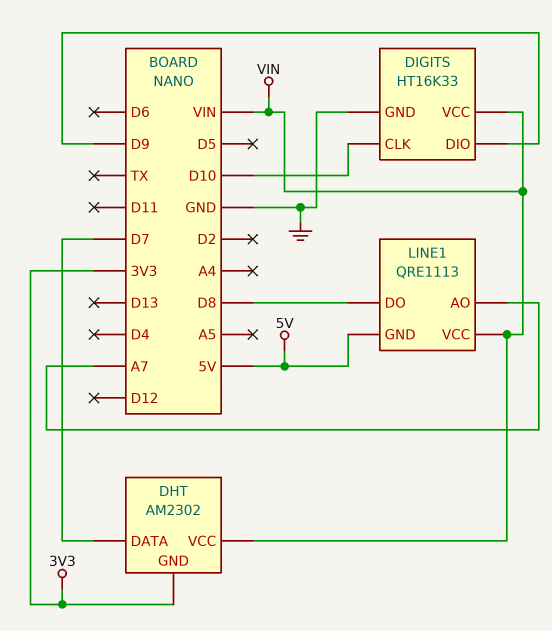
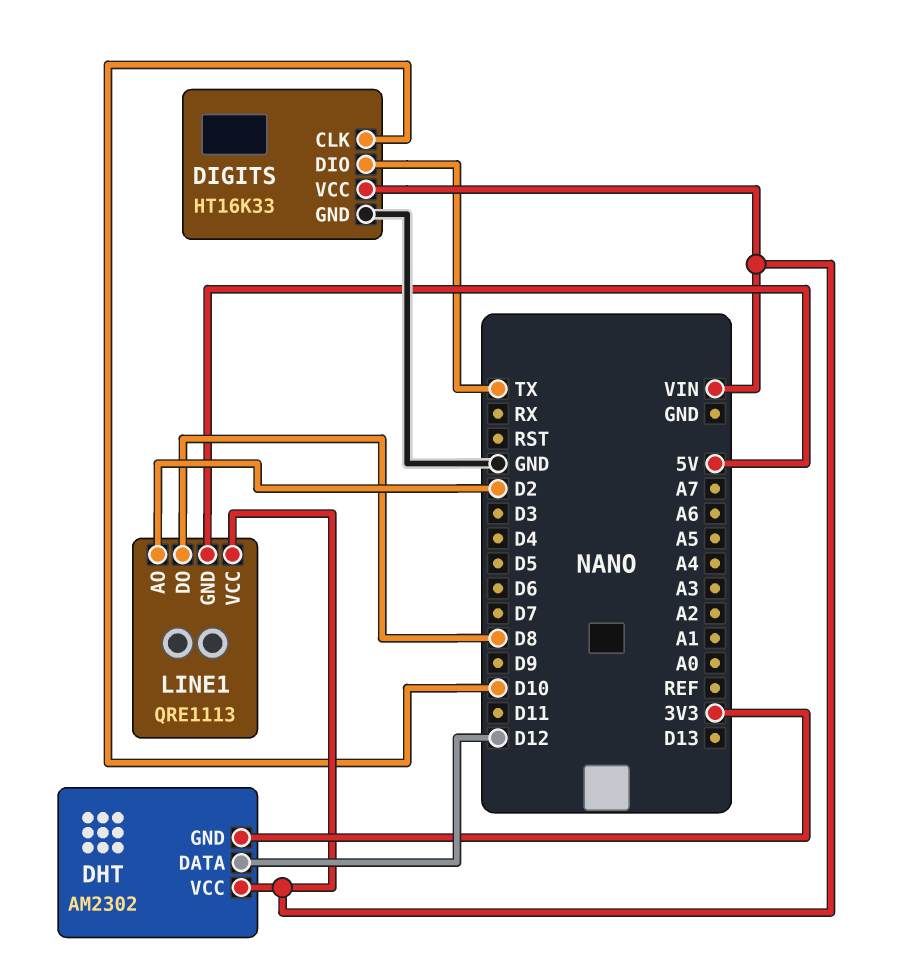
DHT pin DATA: D7 -> D12
DIGITS pin DIO: D9 -> TX
LINE1 pin AO: A7 -> D2

